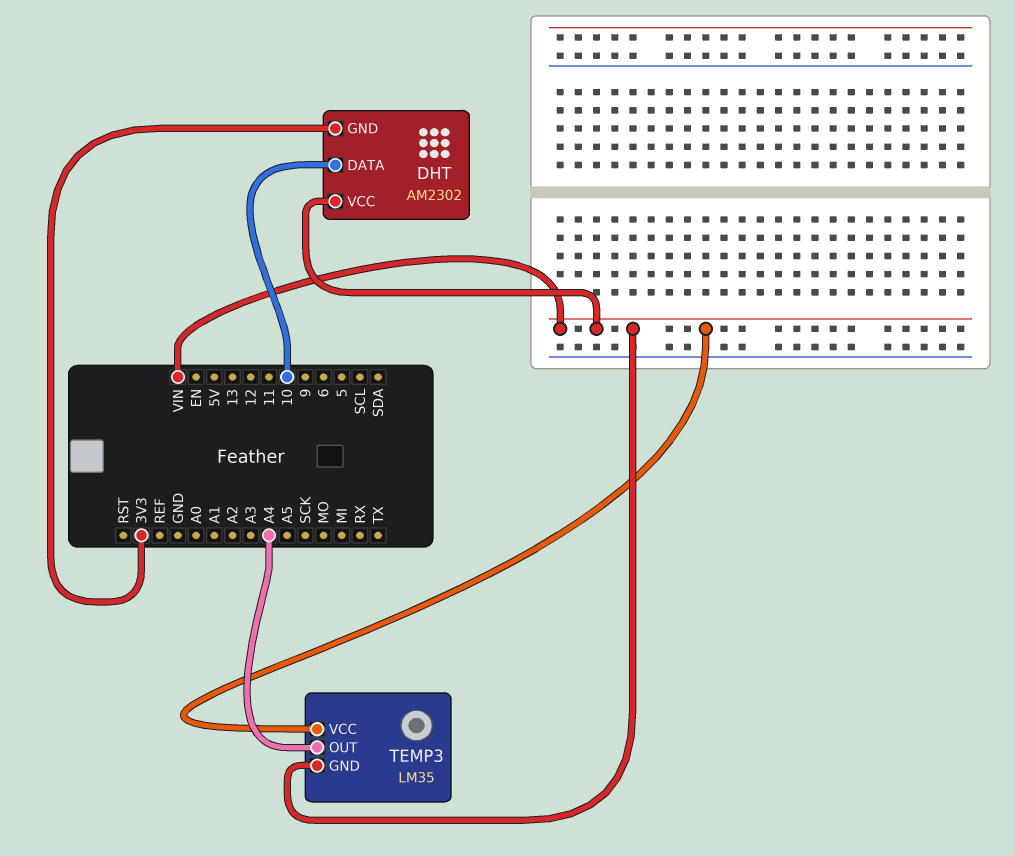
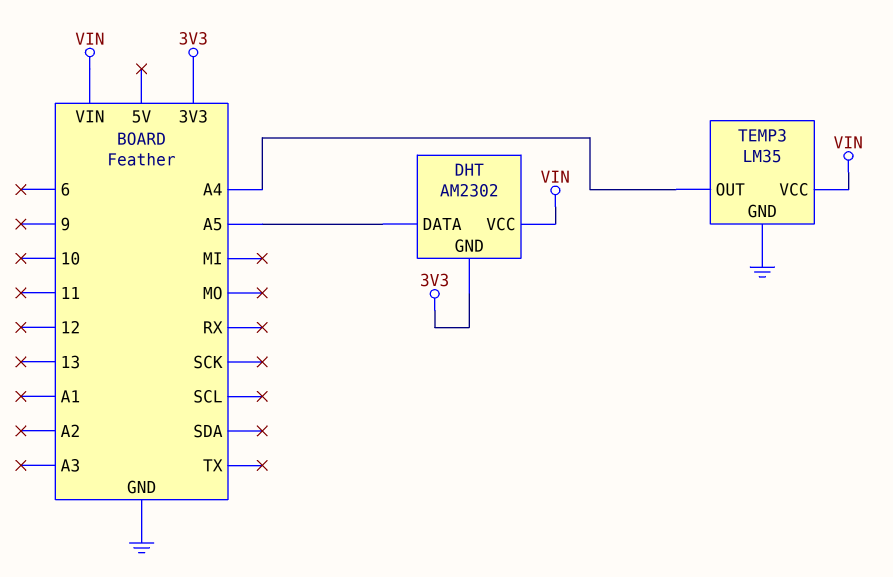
DHT pin DATA: 10 -> A5
TEMP3 pin GND: VIN -> GND

